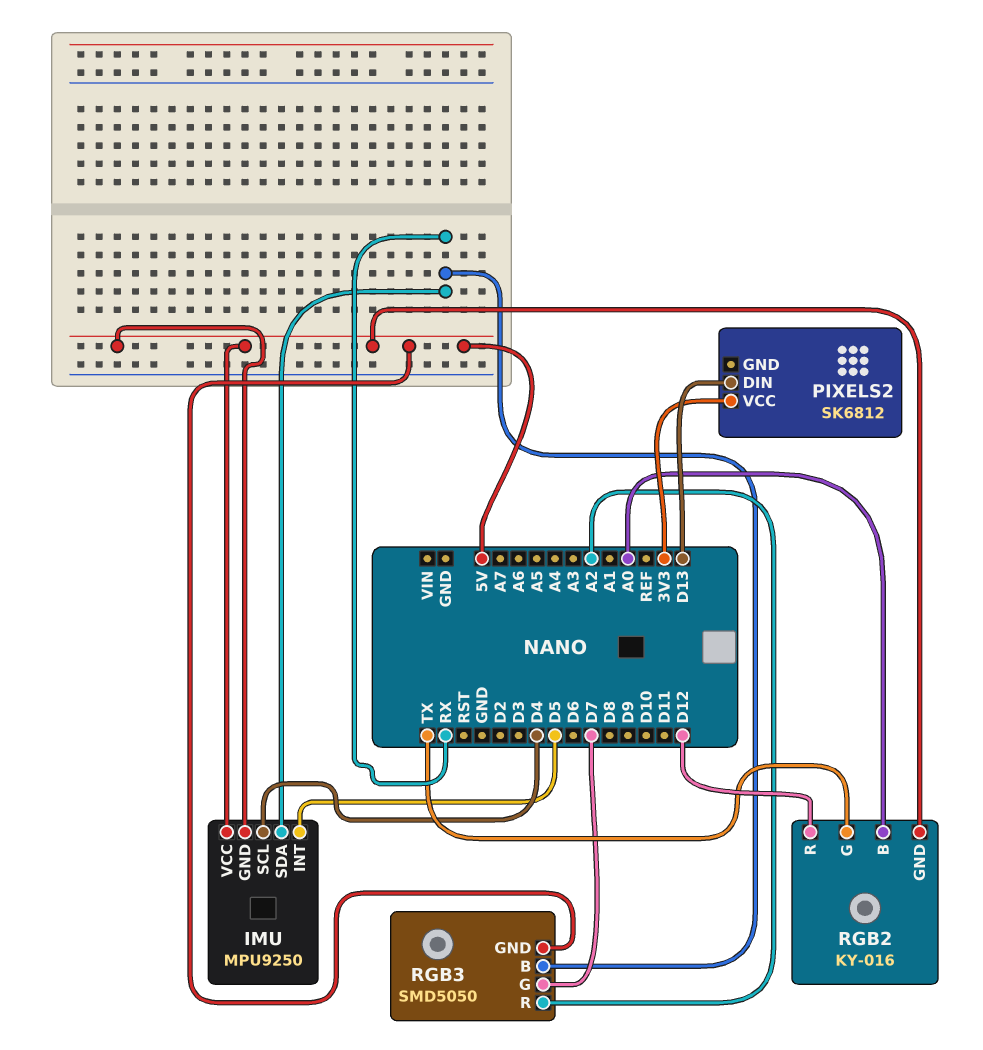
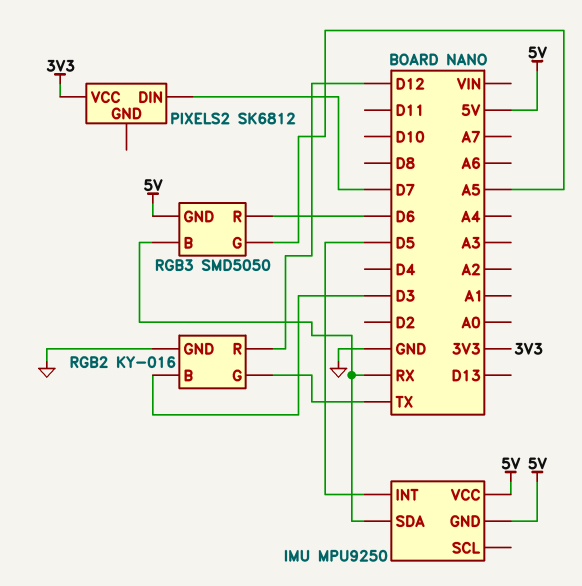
IMU pin SCL: D4 -> none
PIXELS2 pin DIN: D13 -> D7
RGB2 pin B: A0 -> D3
RGB2 pin GND: 5V -> GND
RGB3 pin G: D7 -> A5
RGB3 pin R: A2 -> D6

